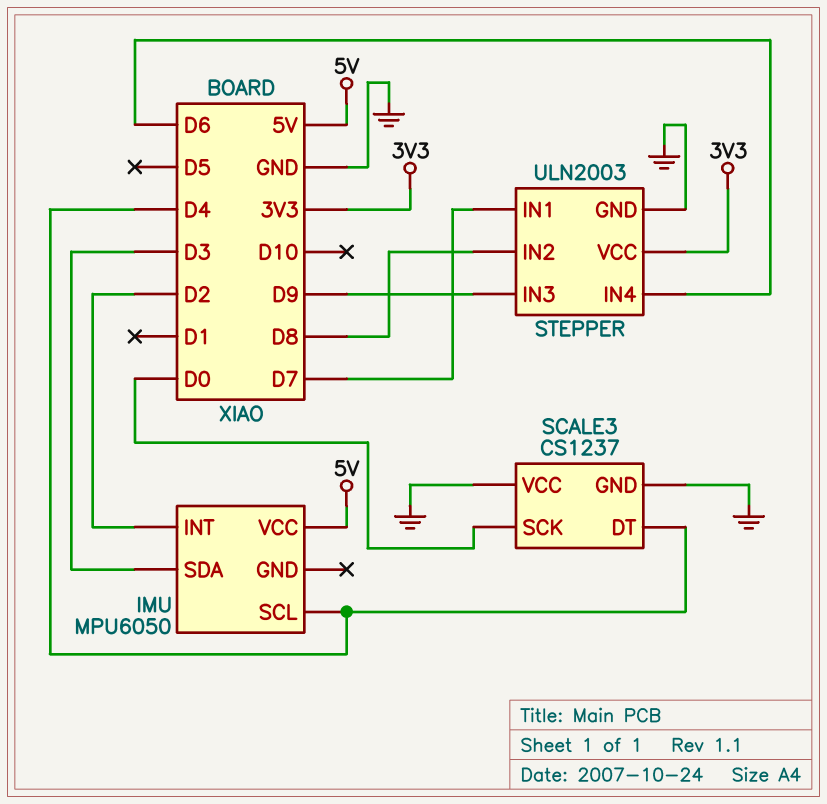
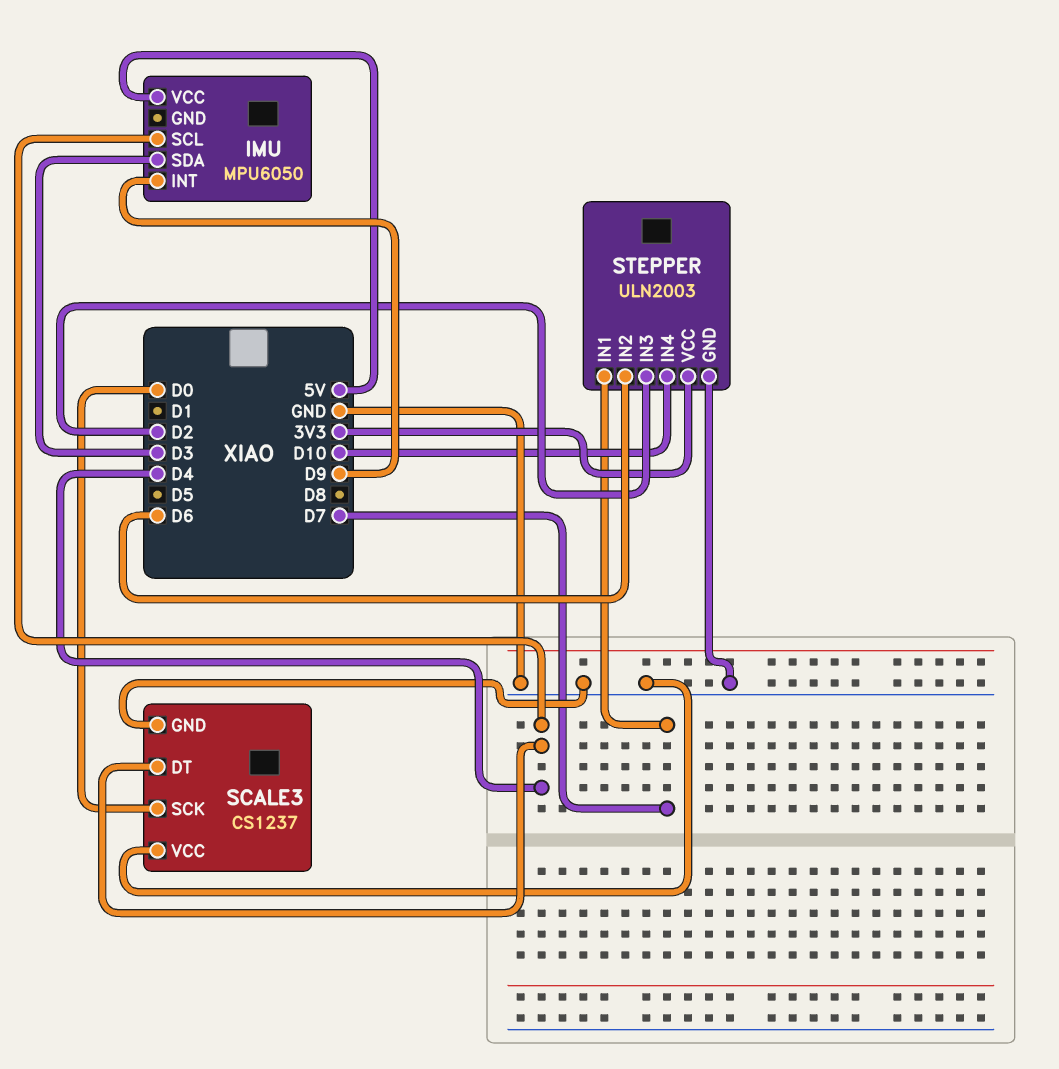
IMU pin INT: D2 -> D9
STEPPER pin IN2: D8 -> D6
STEPPER pin IN3: D9 -> D2
STEPPER pin IN4: D6 -> D10

